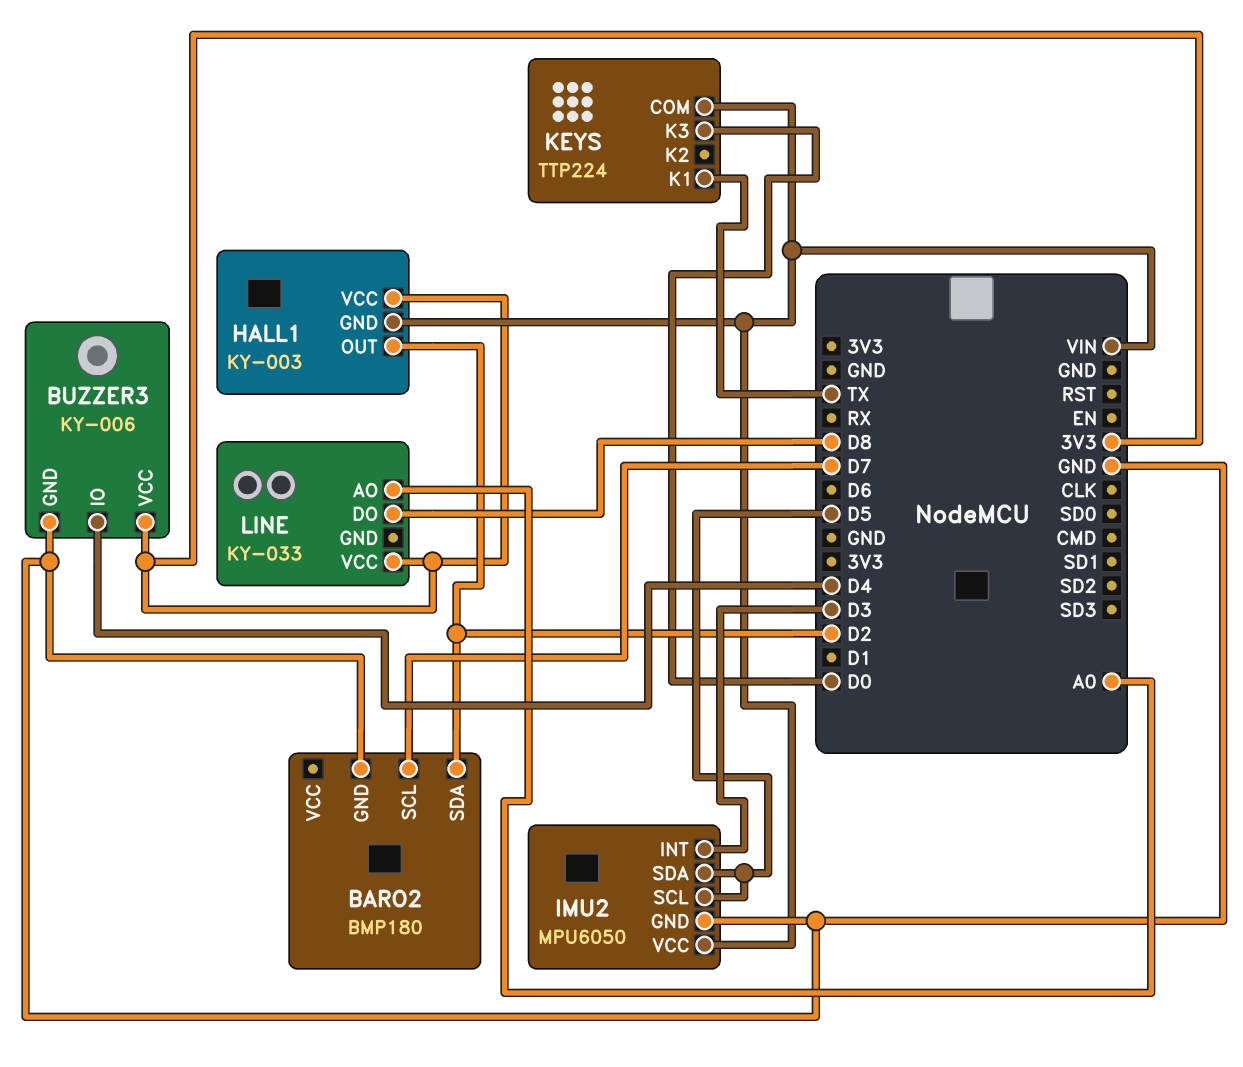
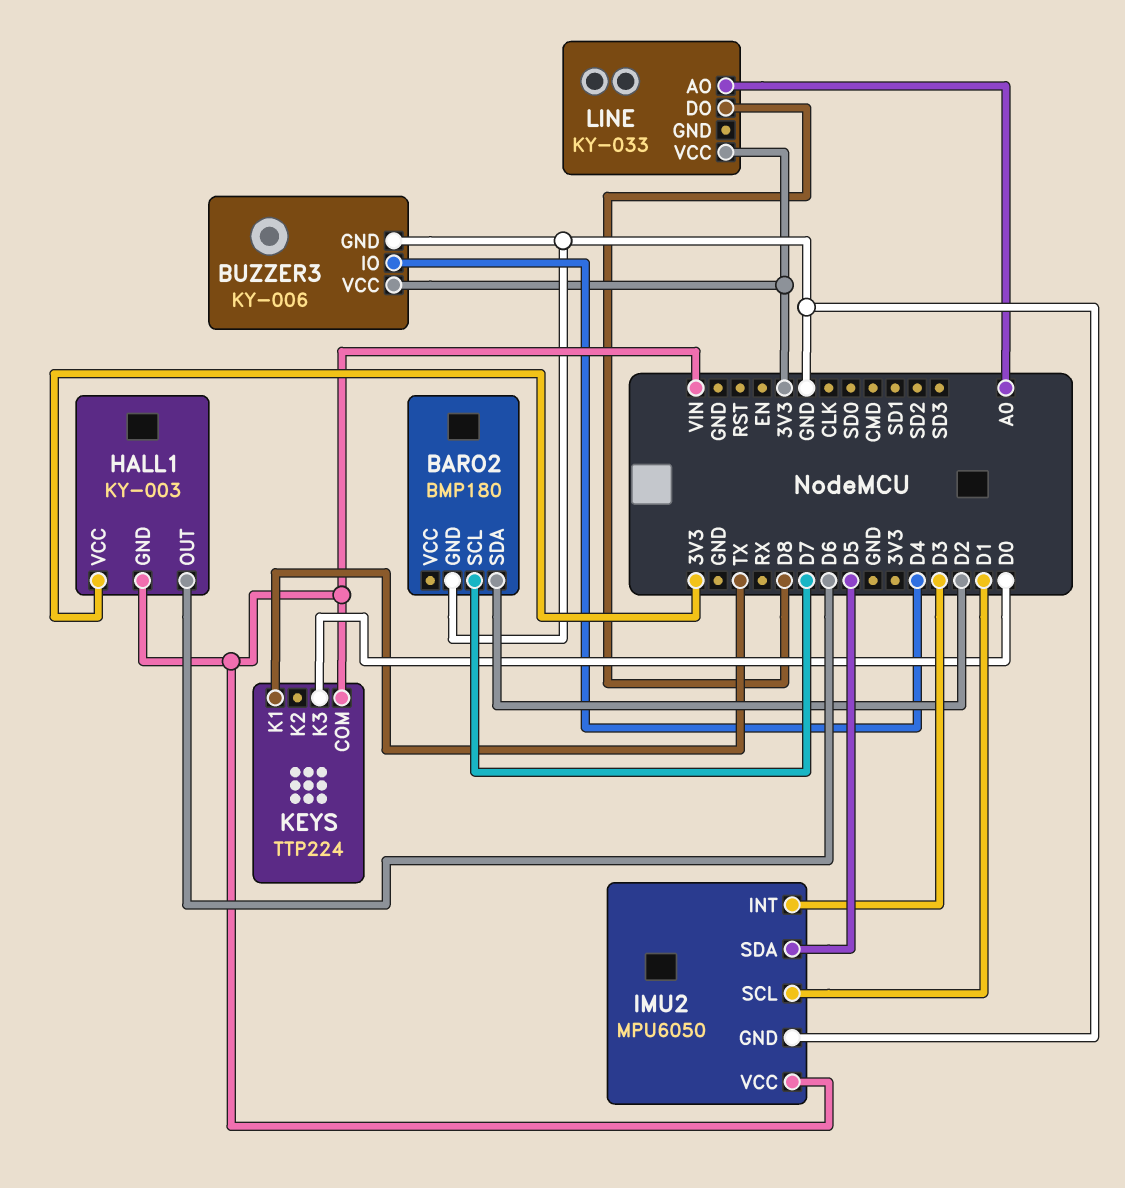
HALL1 pin OUT: D2 -> D6
IMU2 pin SCL: D5 -> D1

